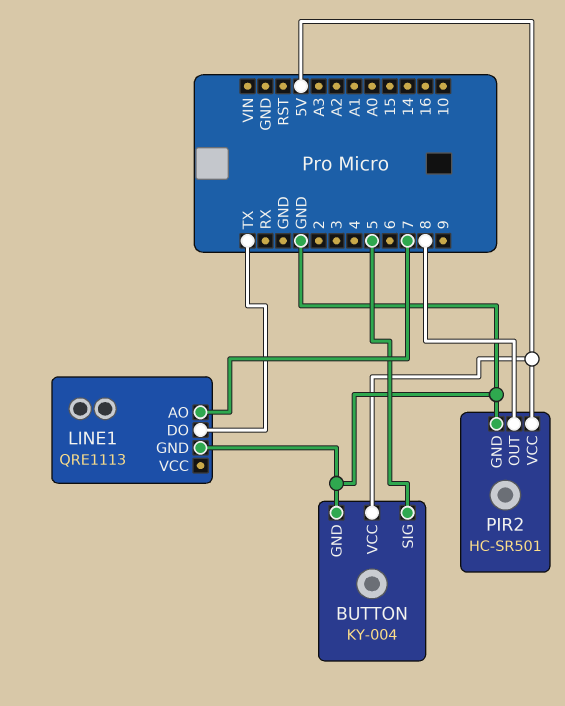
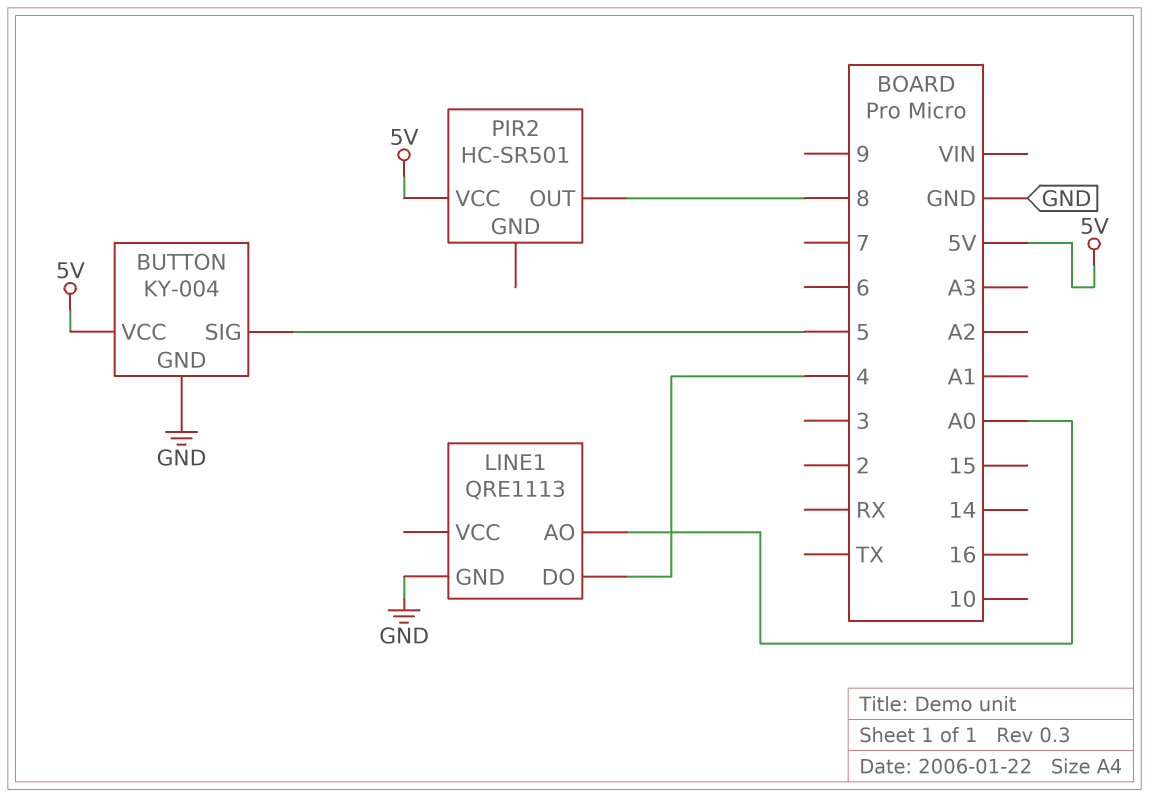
LINE1 pin AO: 7 -> A0
LINE1 pin DO: TX -> 4
PIR2 pin GND: GND -> none

